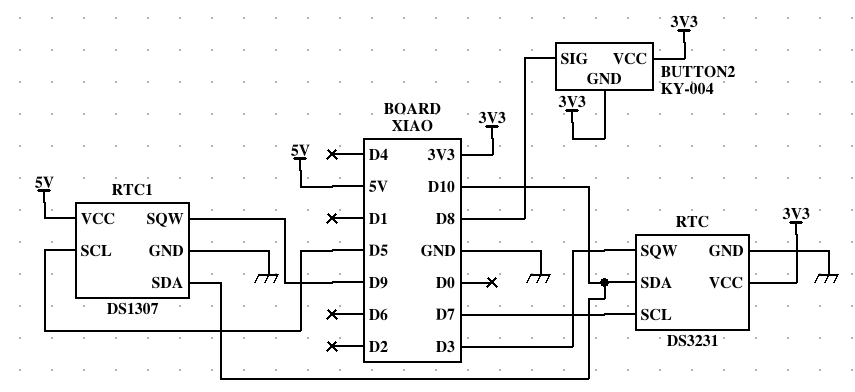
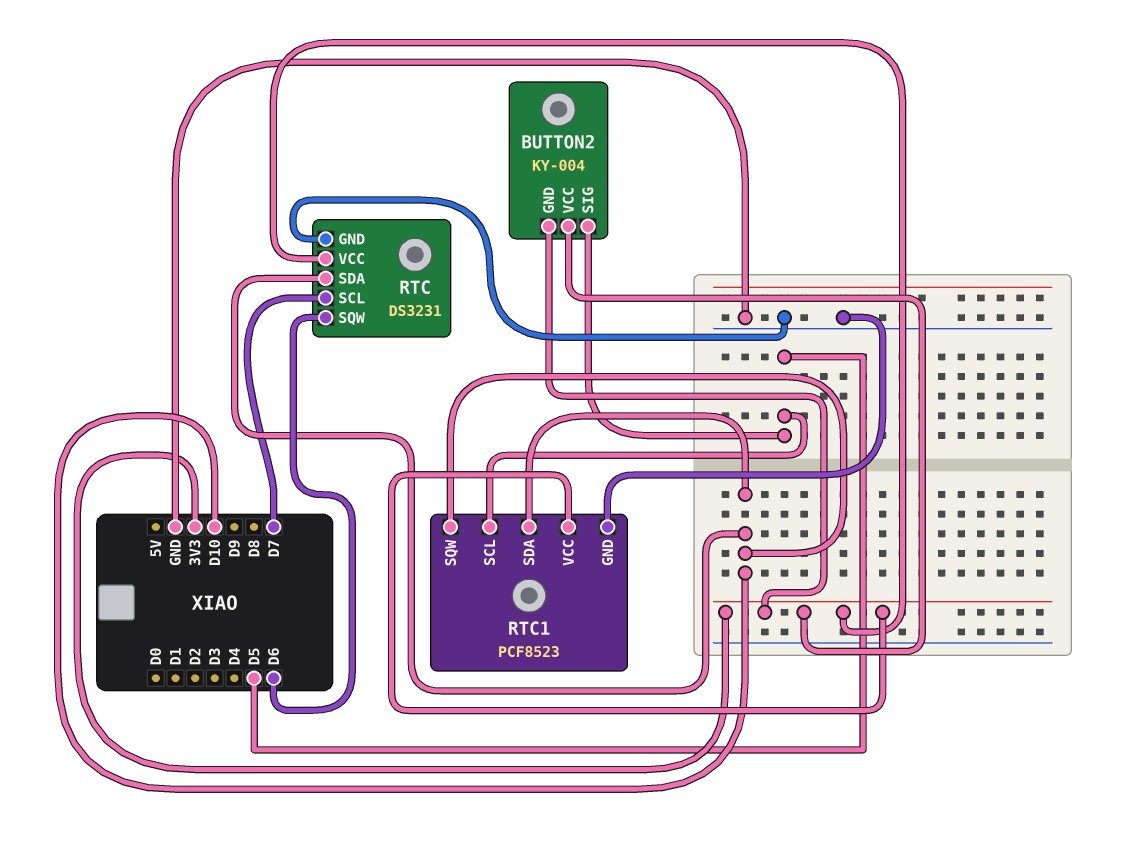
BUTTON2 pin SIG: D8 -> D5
RTC pin SQW: D3 -> D6
RTC1: DS1307 -> PCF8523
RTC1 pin SQW: D9 -> D10
RTC1 pin VCC: 5V -> 3V3

